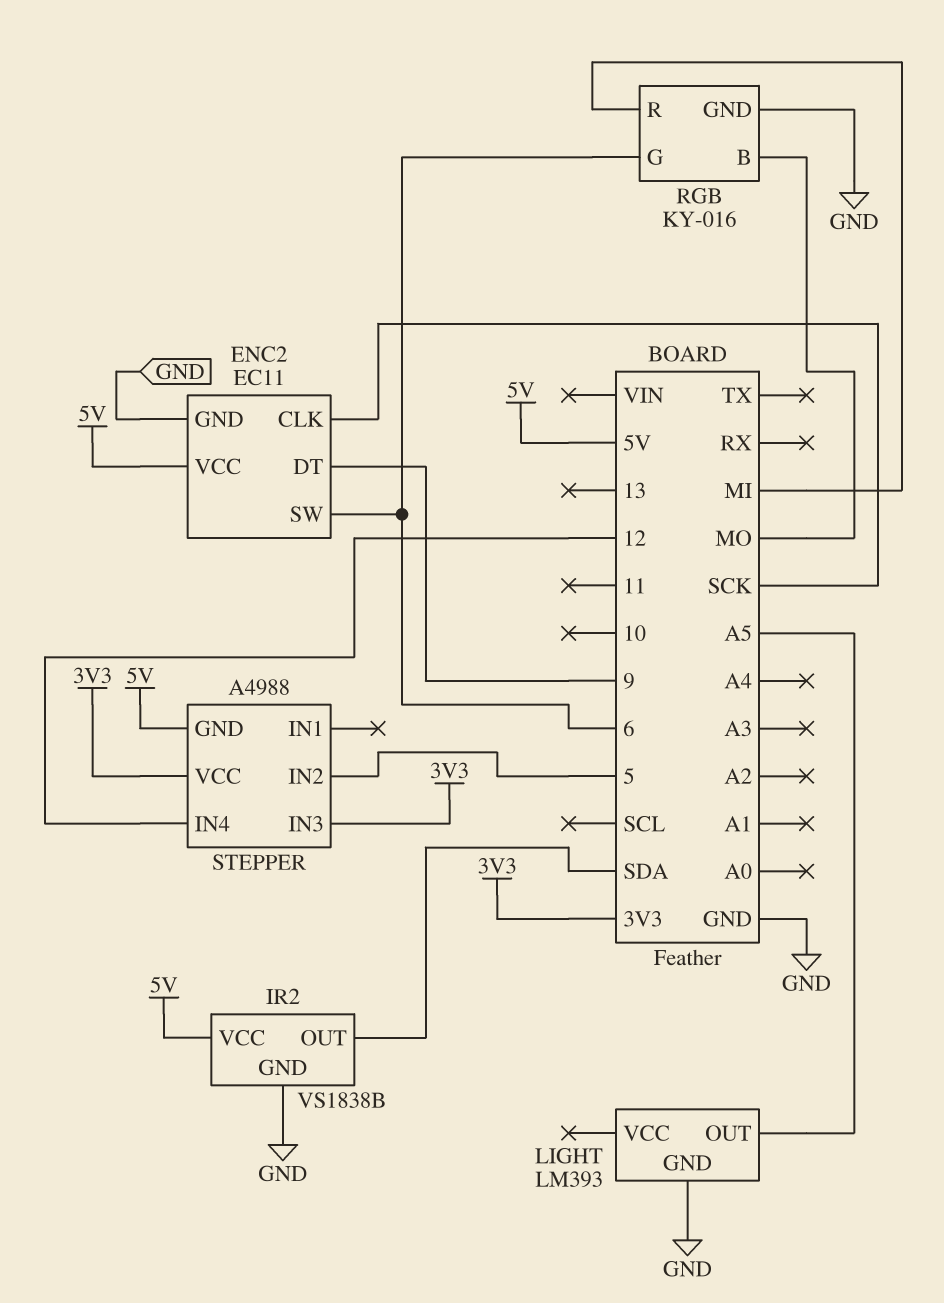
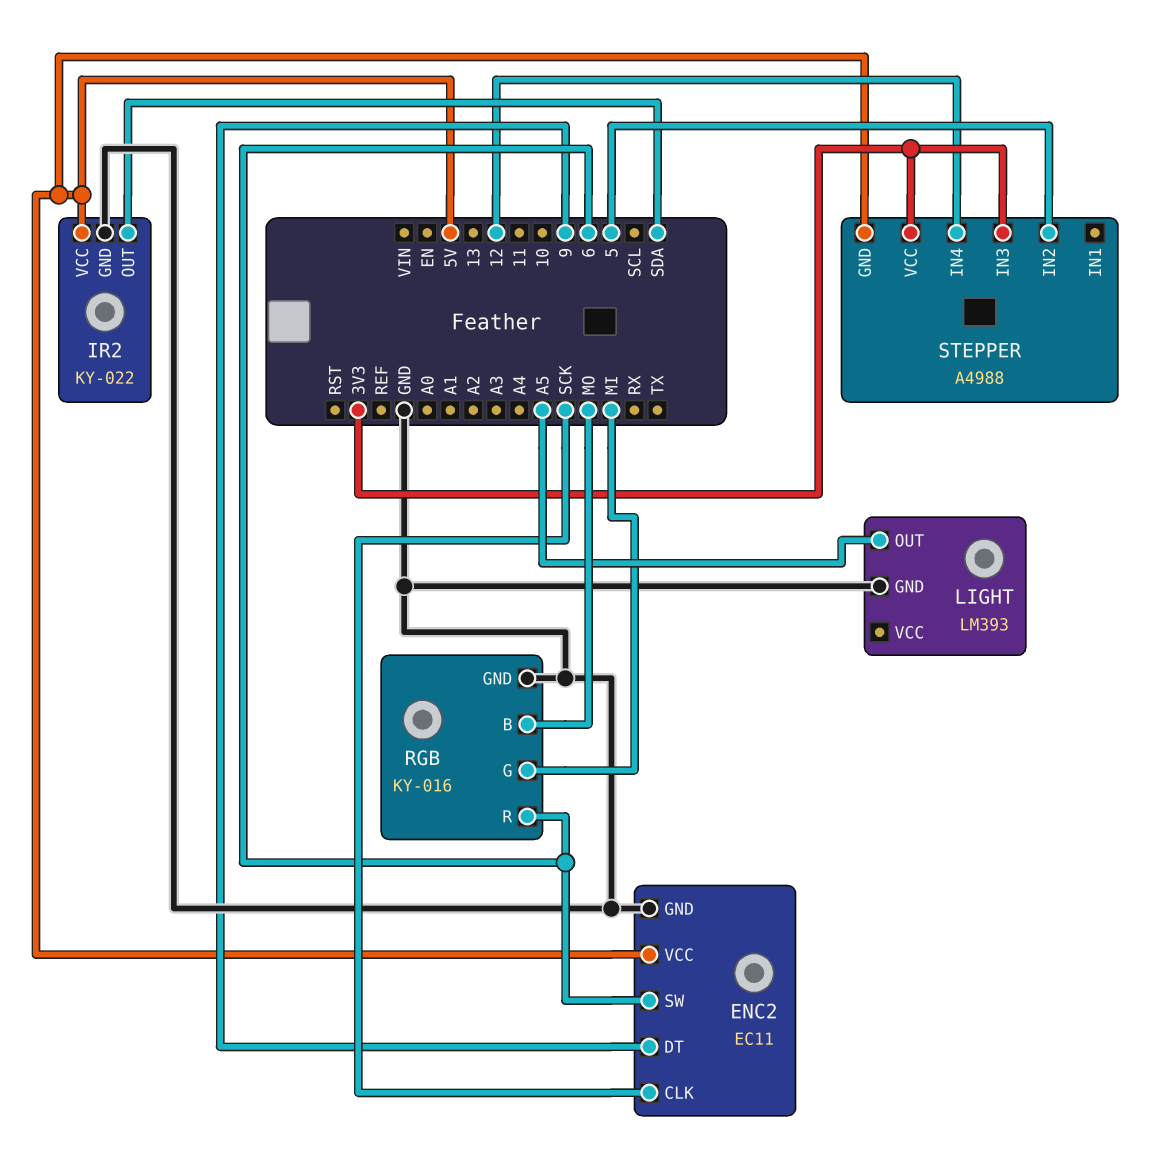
IR2: VS1838B -> KY-022
RGB pin G: 6 -> MI
RGB pin R: MI -> 6

